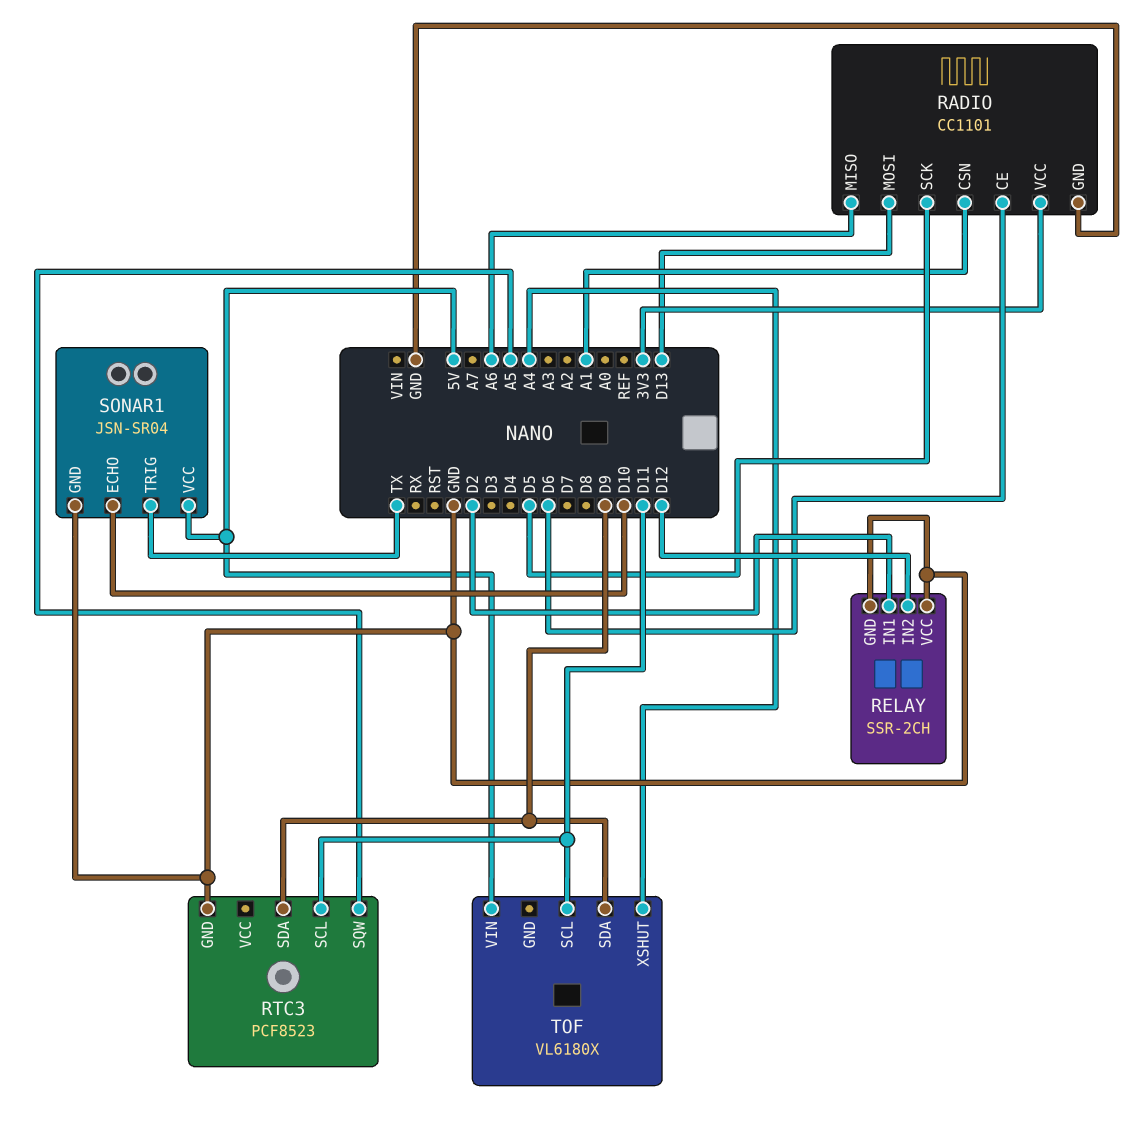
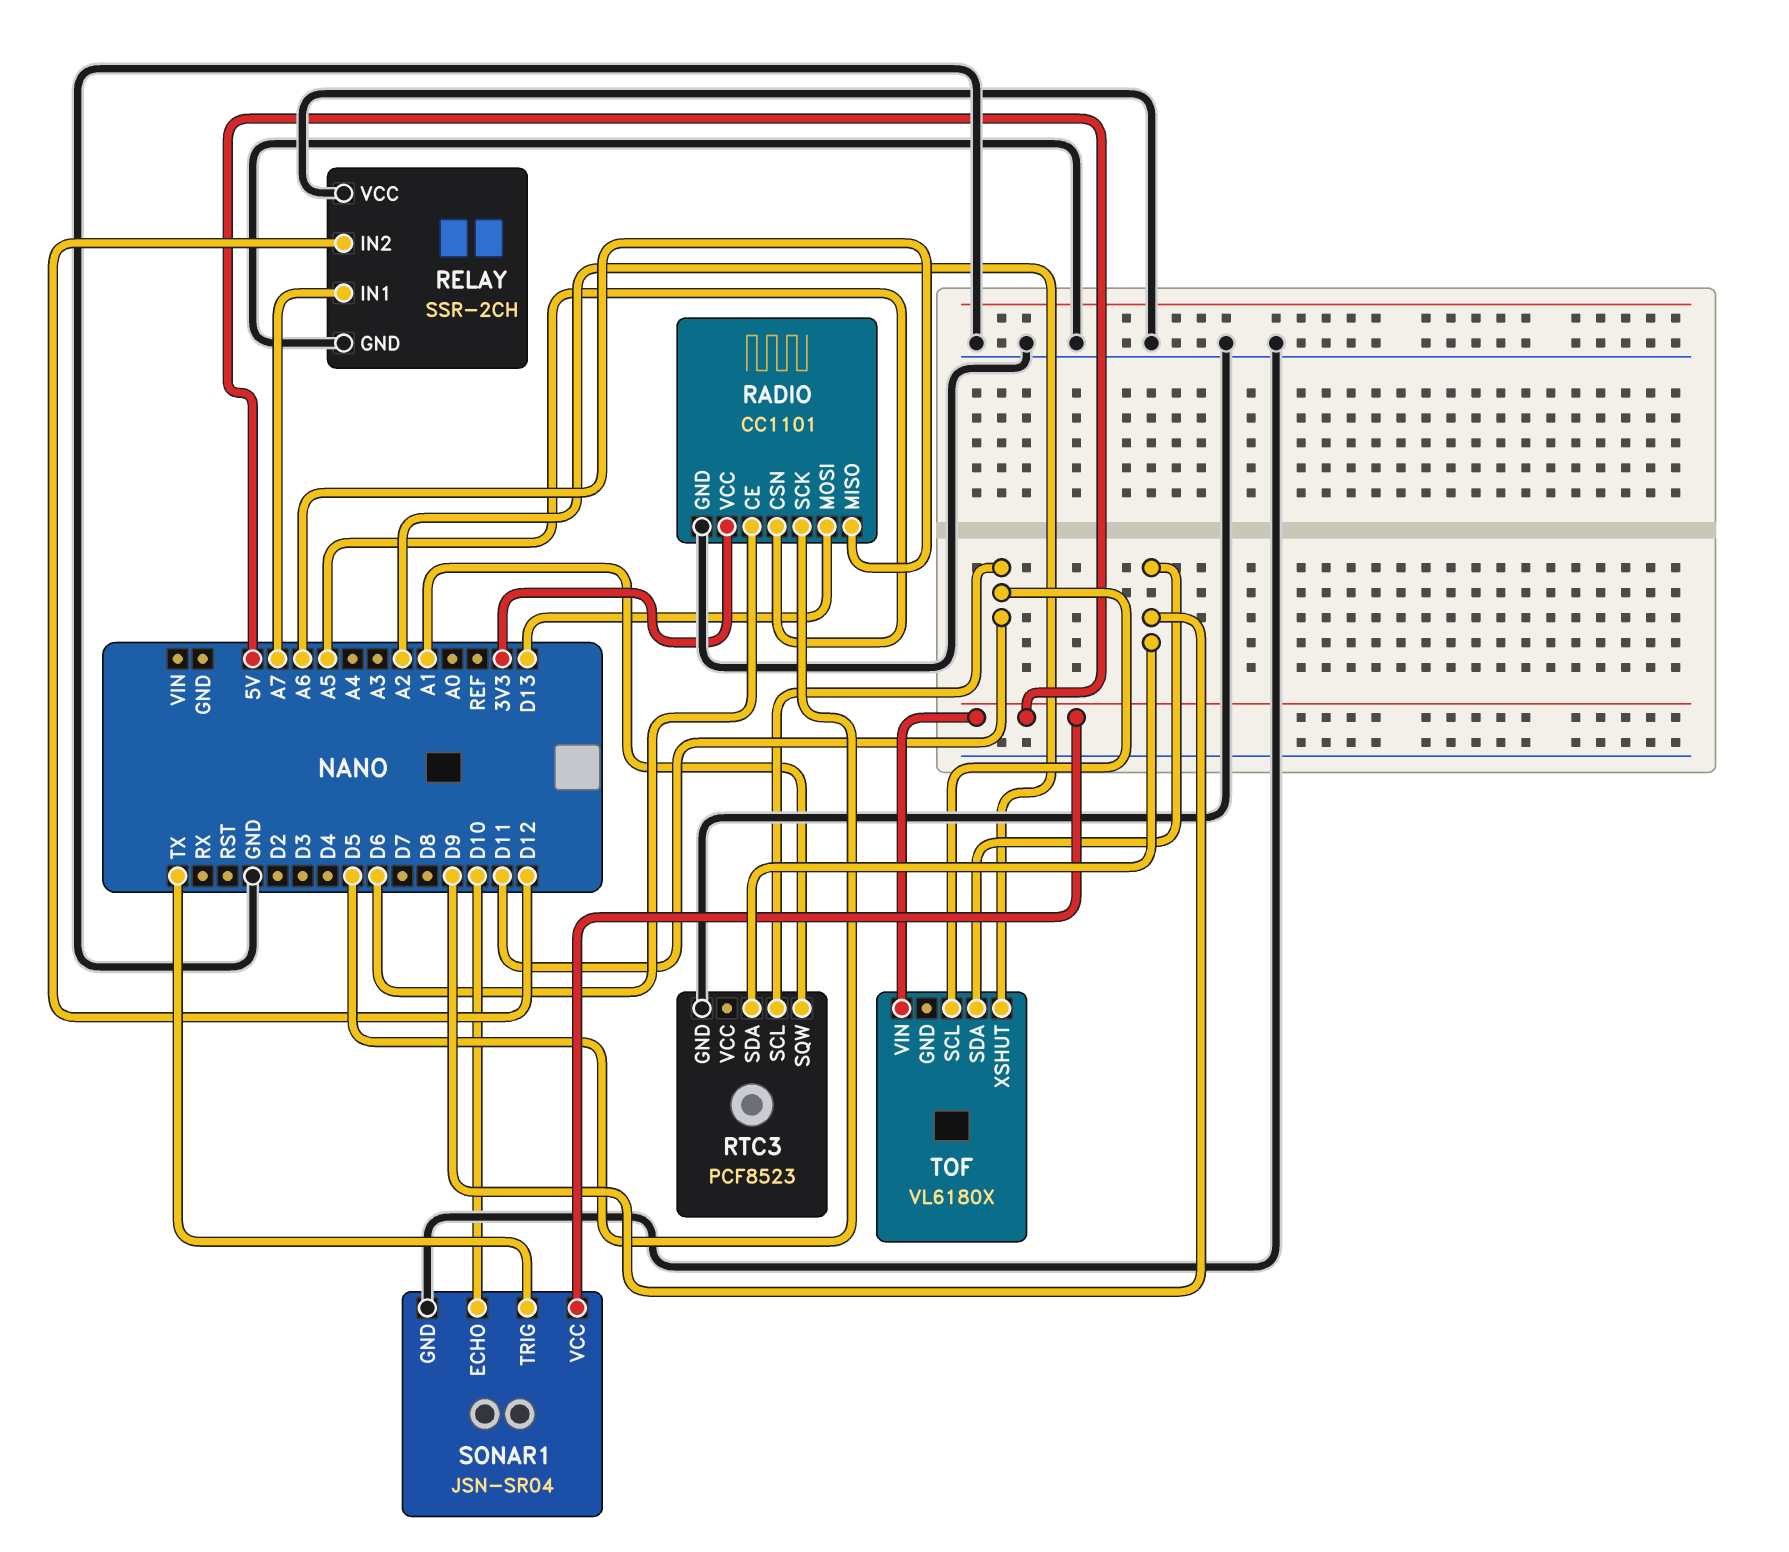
RADIO pin CSN: A1 -> A5
RELAY pin IN1: D2 -> A7
RTC3 pin SQW: A5 -> A1
TOF pin XSHUT: A4 -> A2

